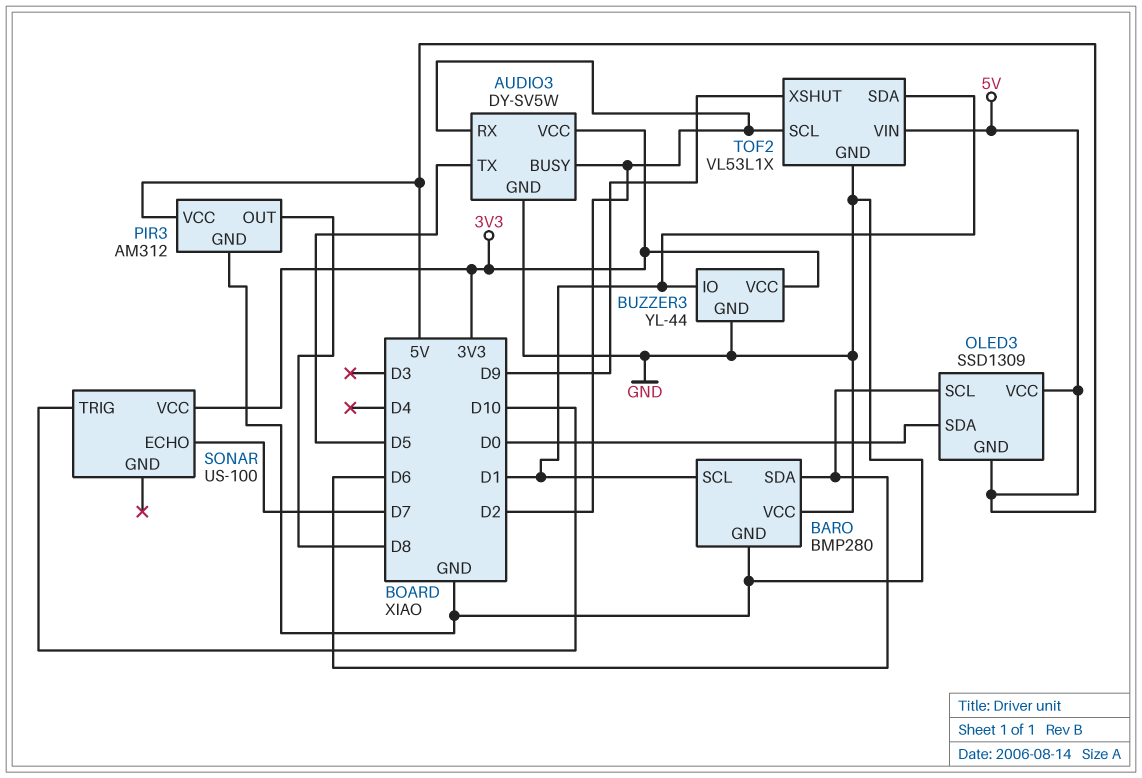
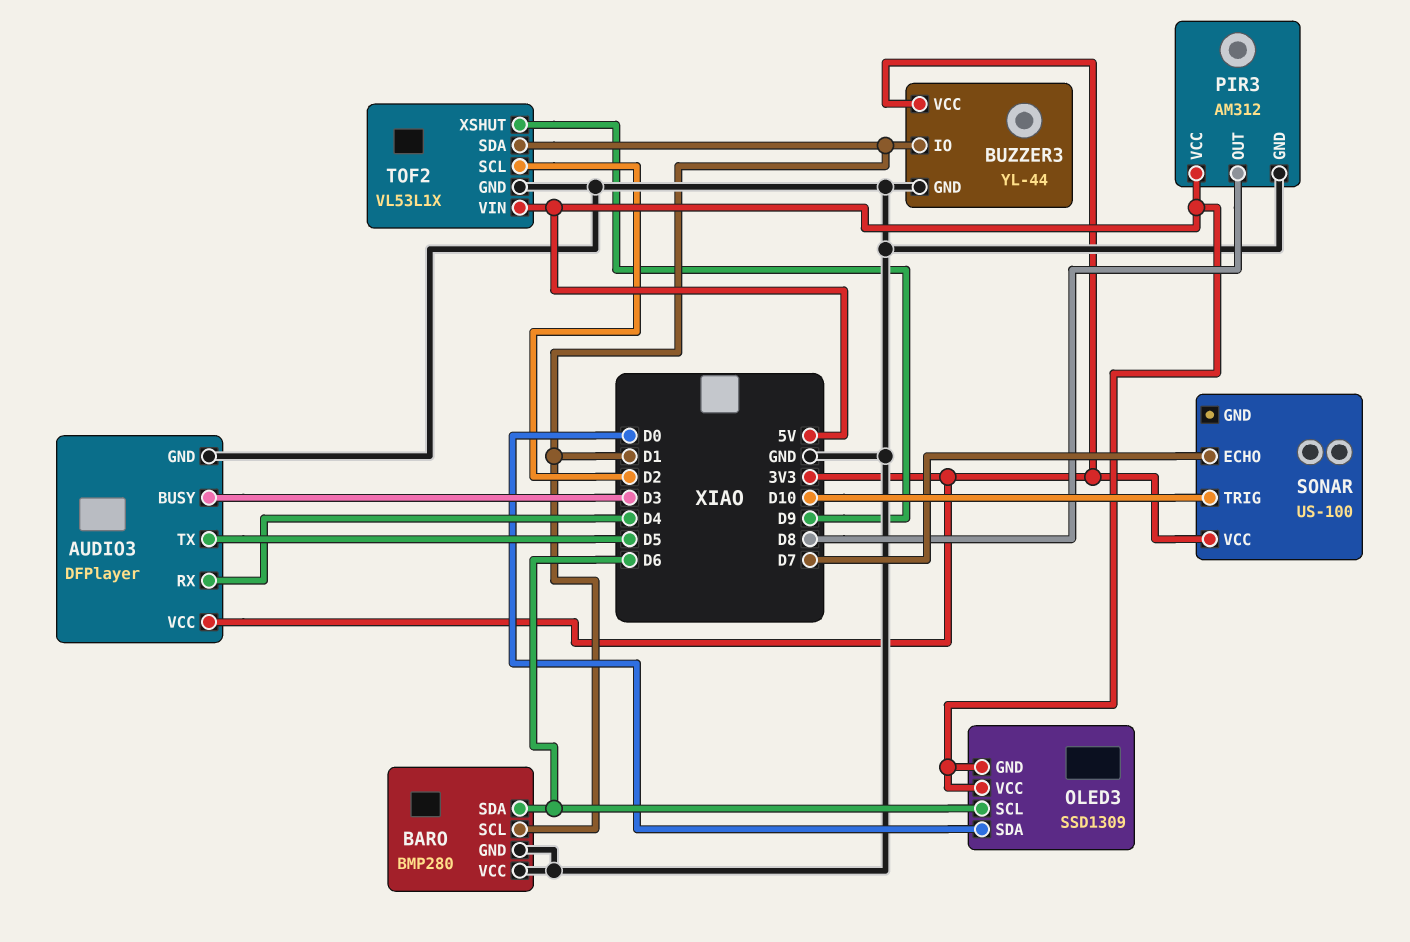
AUDIO3: DY-SV5W -> DFPlayer
AUDIO3 pin BUSY: D2 -> D3
AUDIO3 pin RX: D2 -> D4

